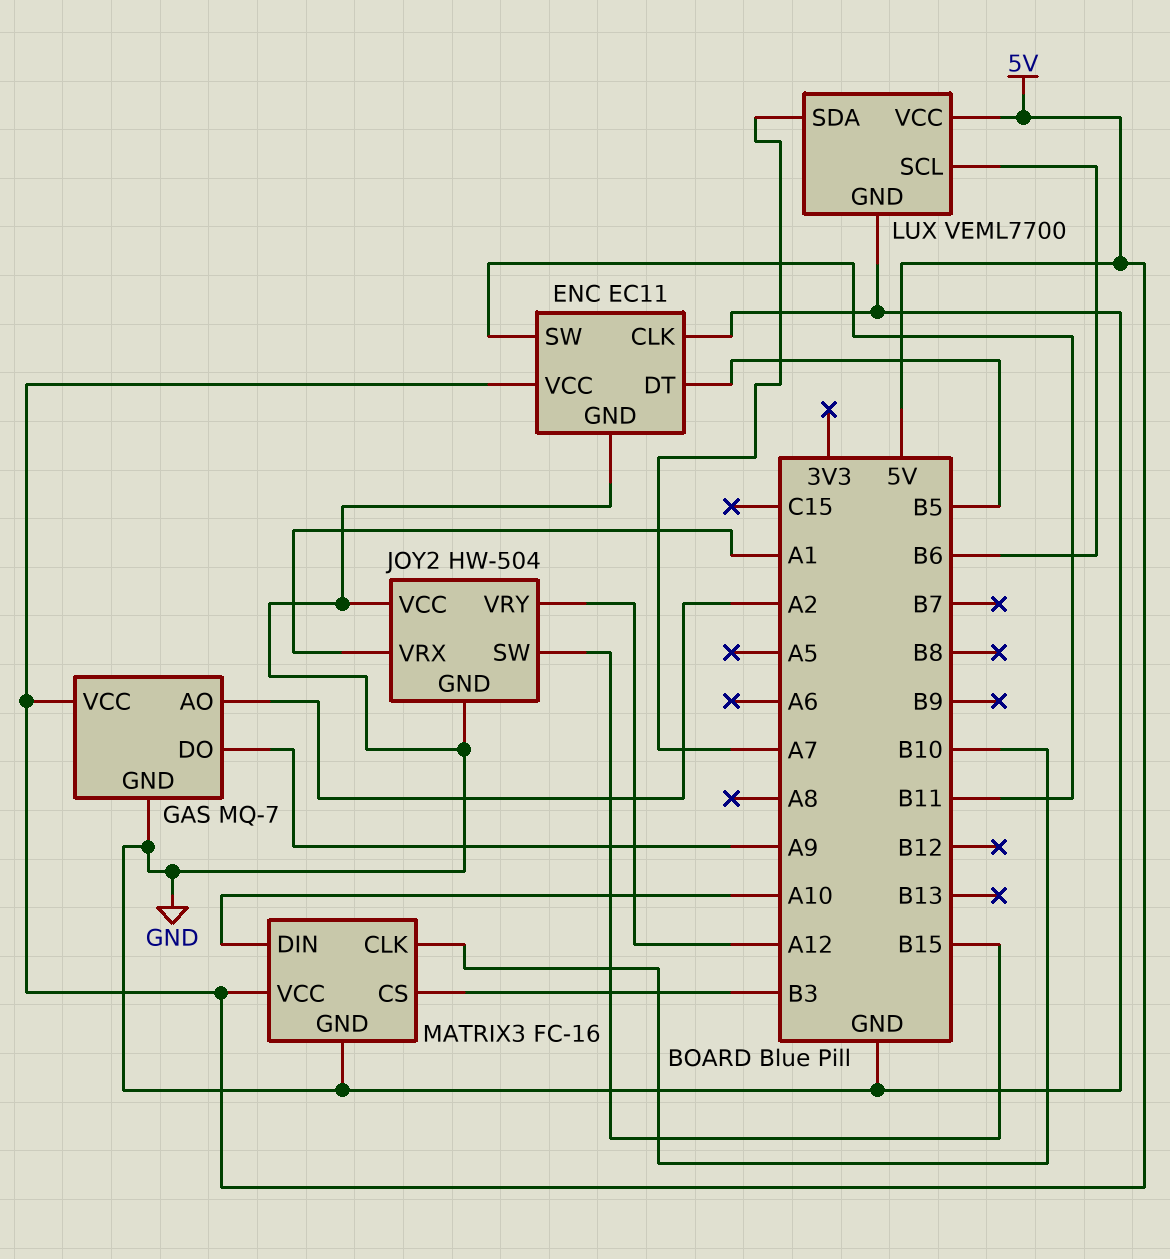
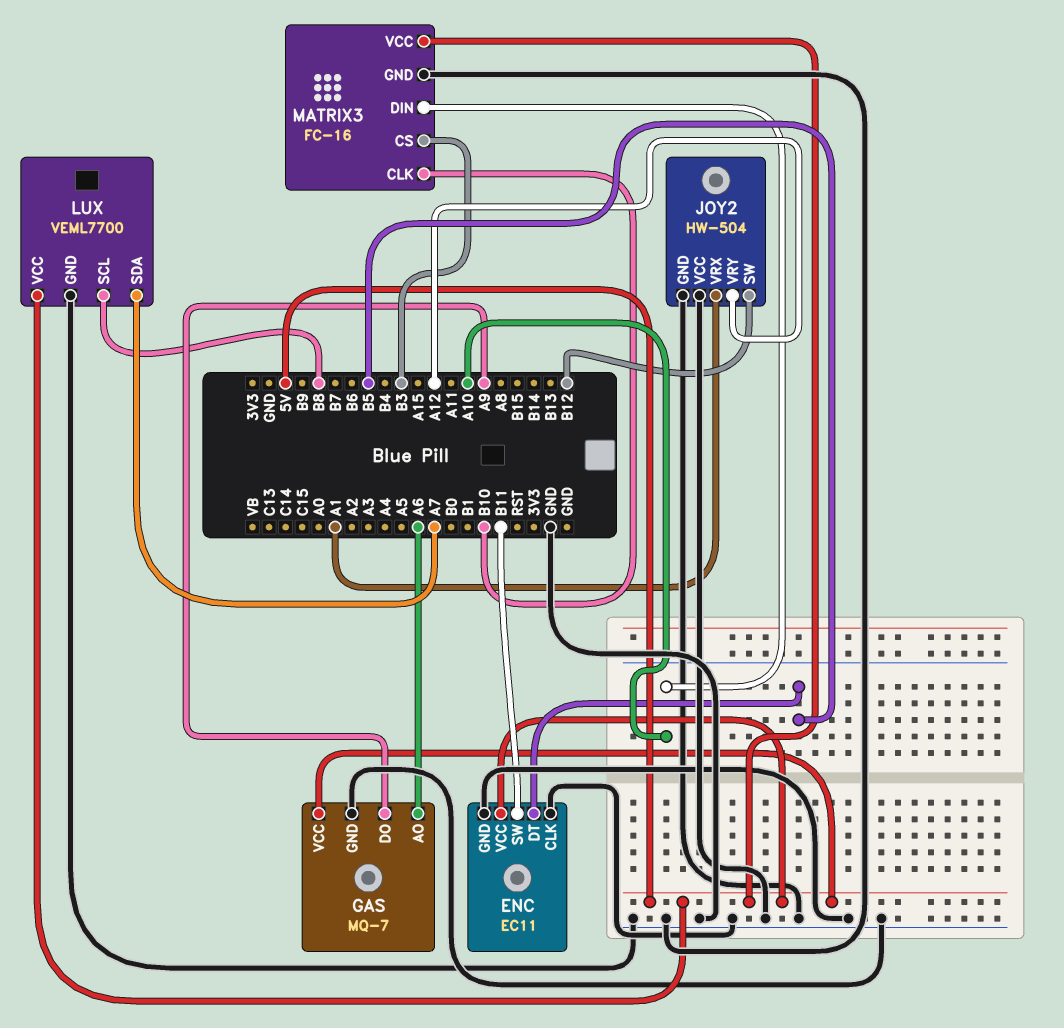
GAS pin AO: A2 -> A6
JOY2 pin SW: B15 -> B12
LUX pin SCL: B6 -> B8

